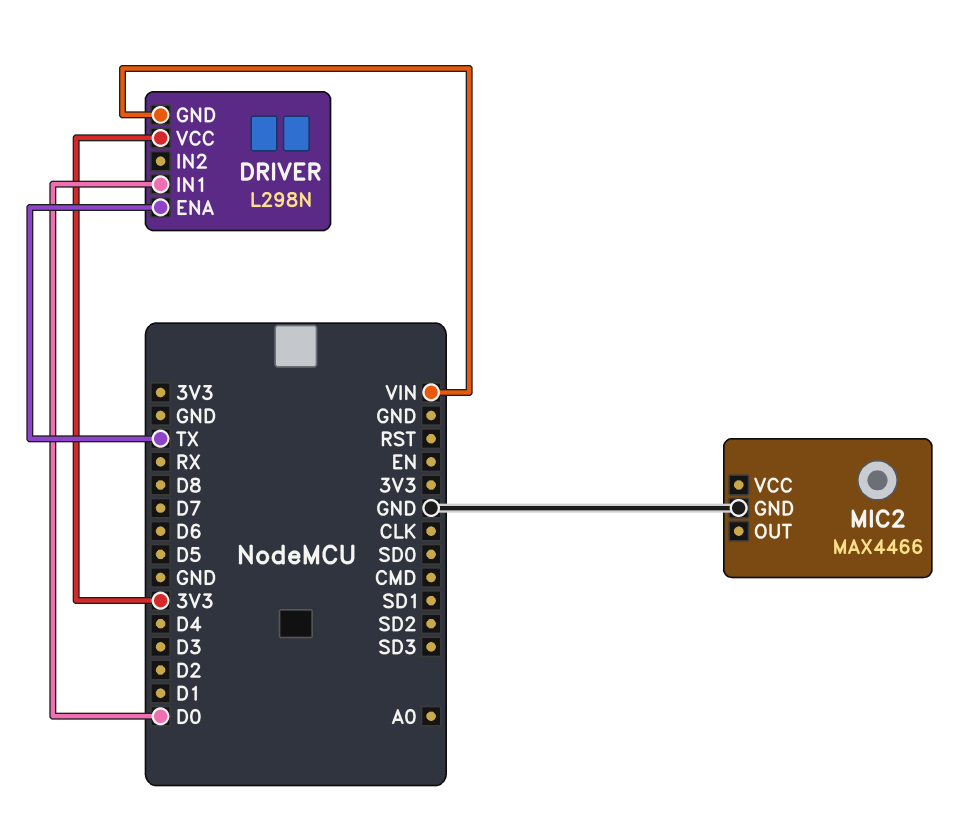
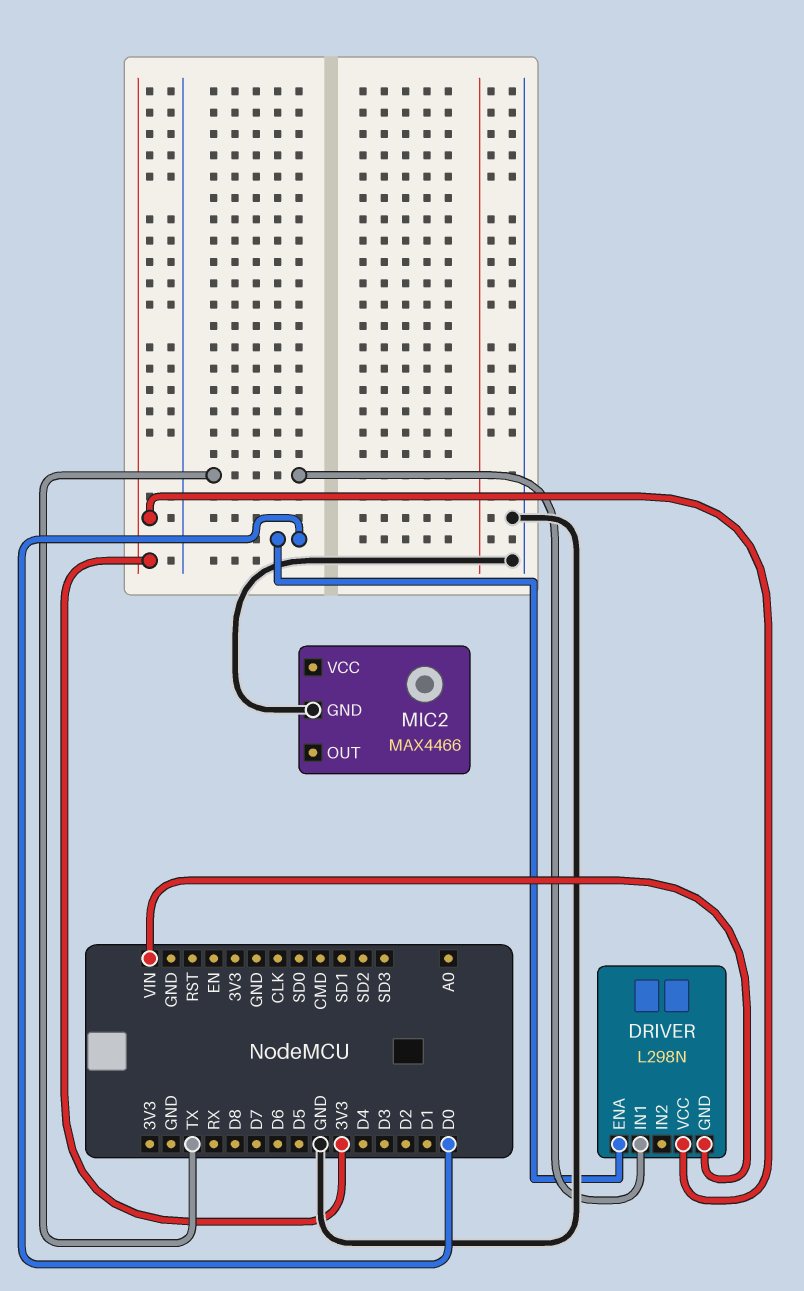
DRIVER pin ENA: TX -> D0
DRIVER pin IN1: D0 -> TX

